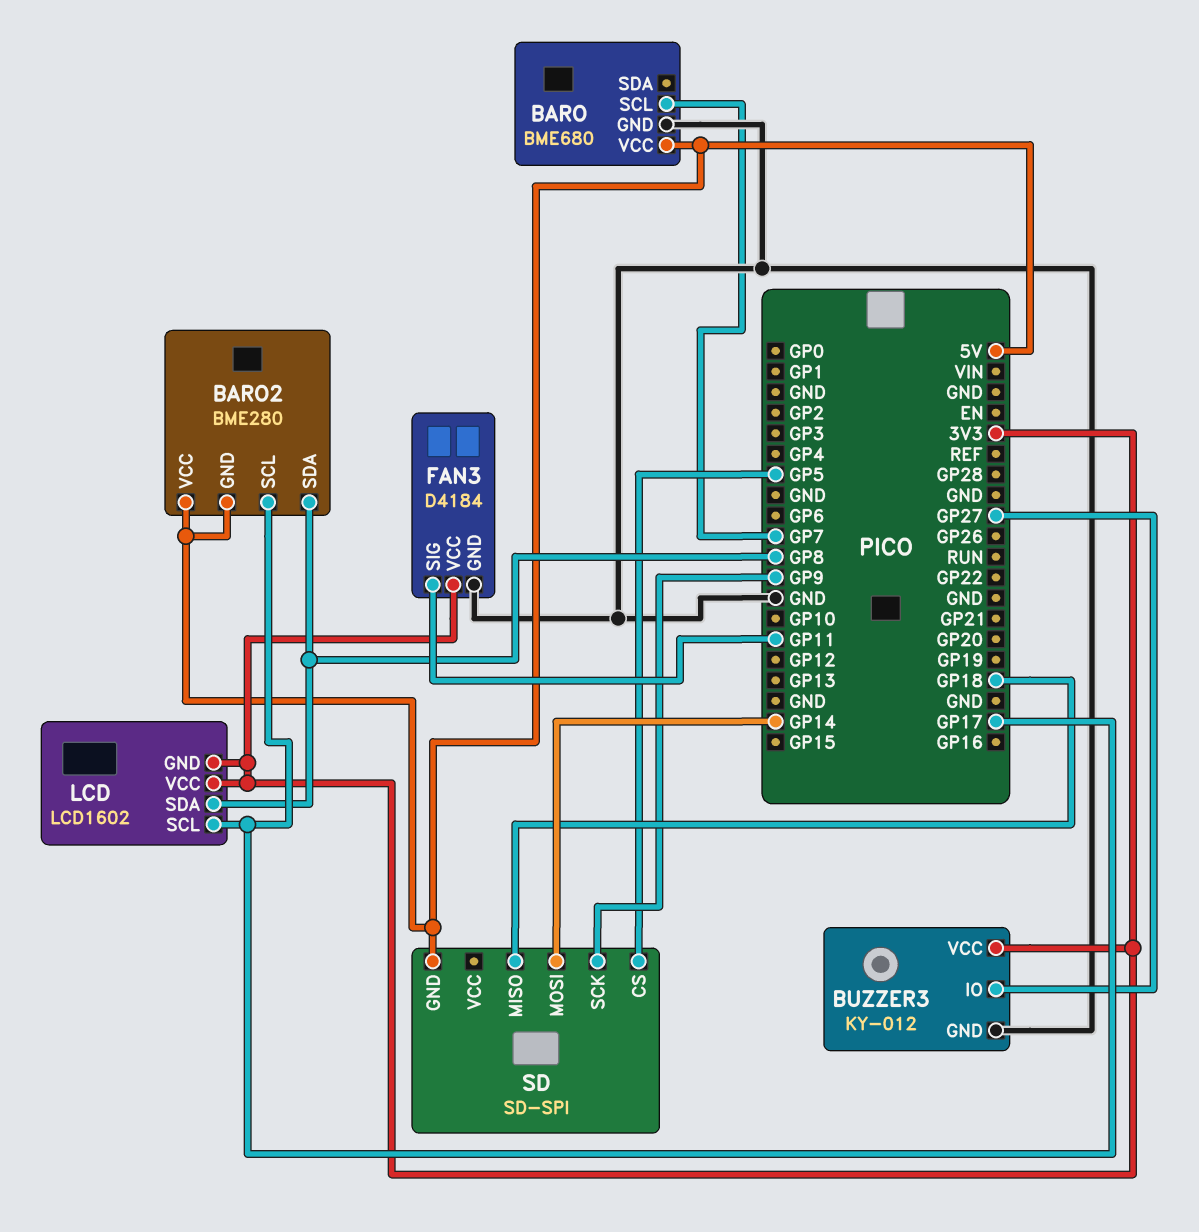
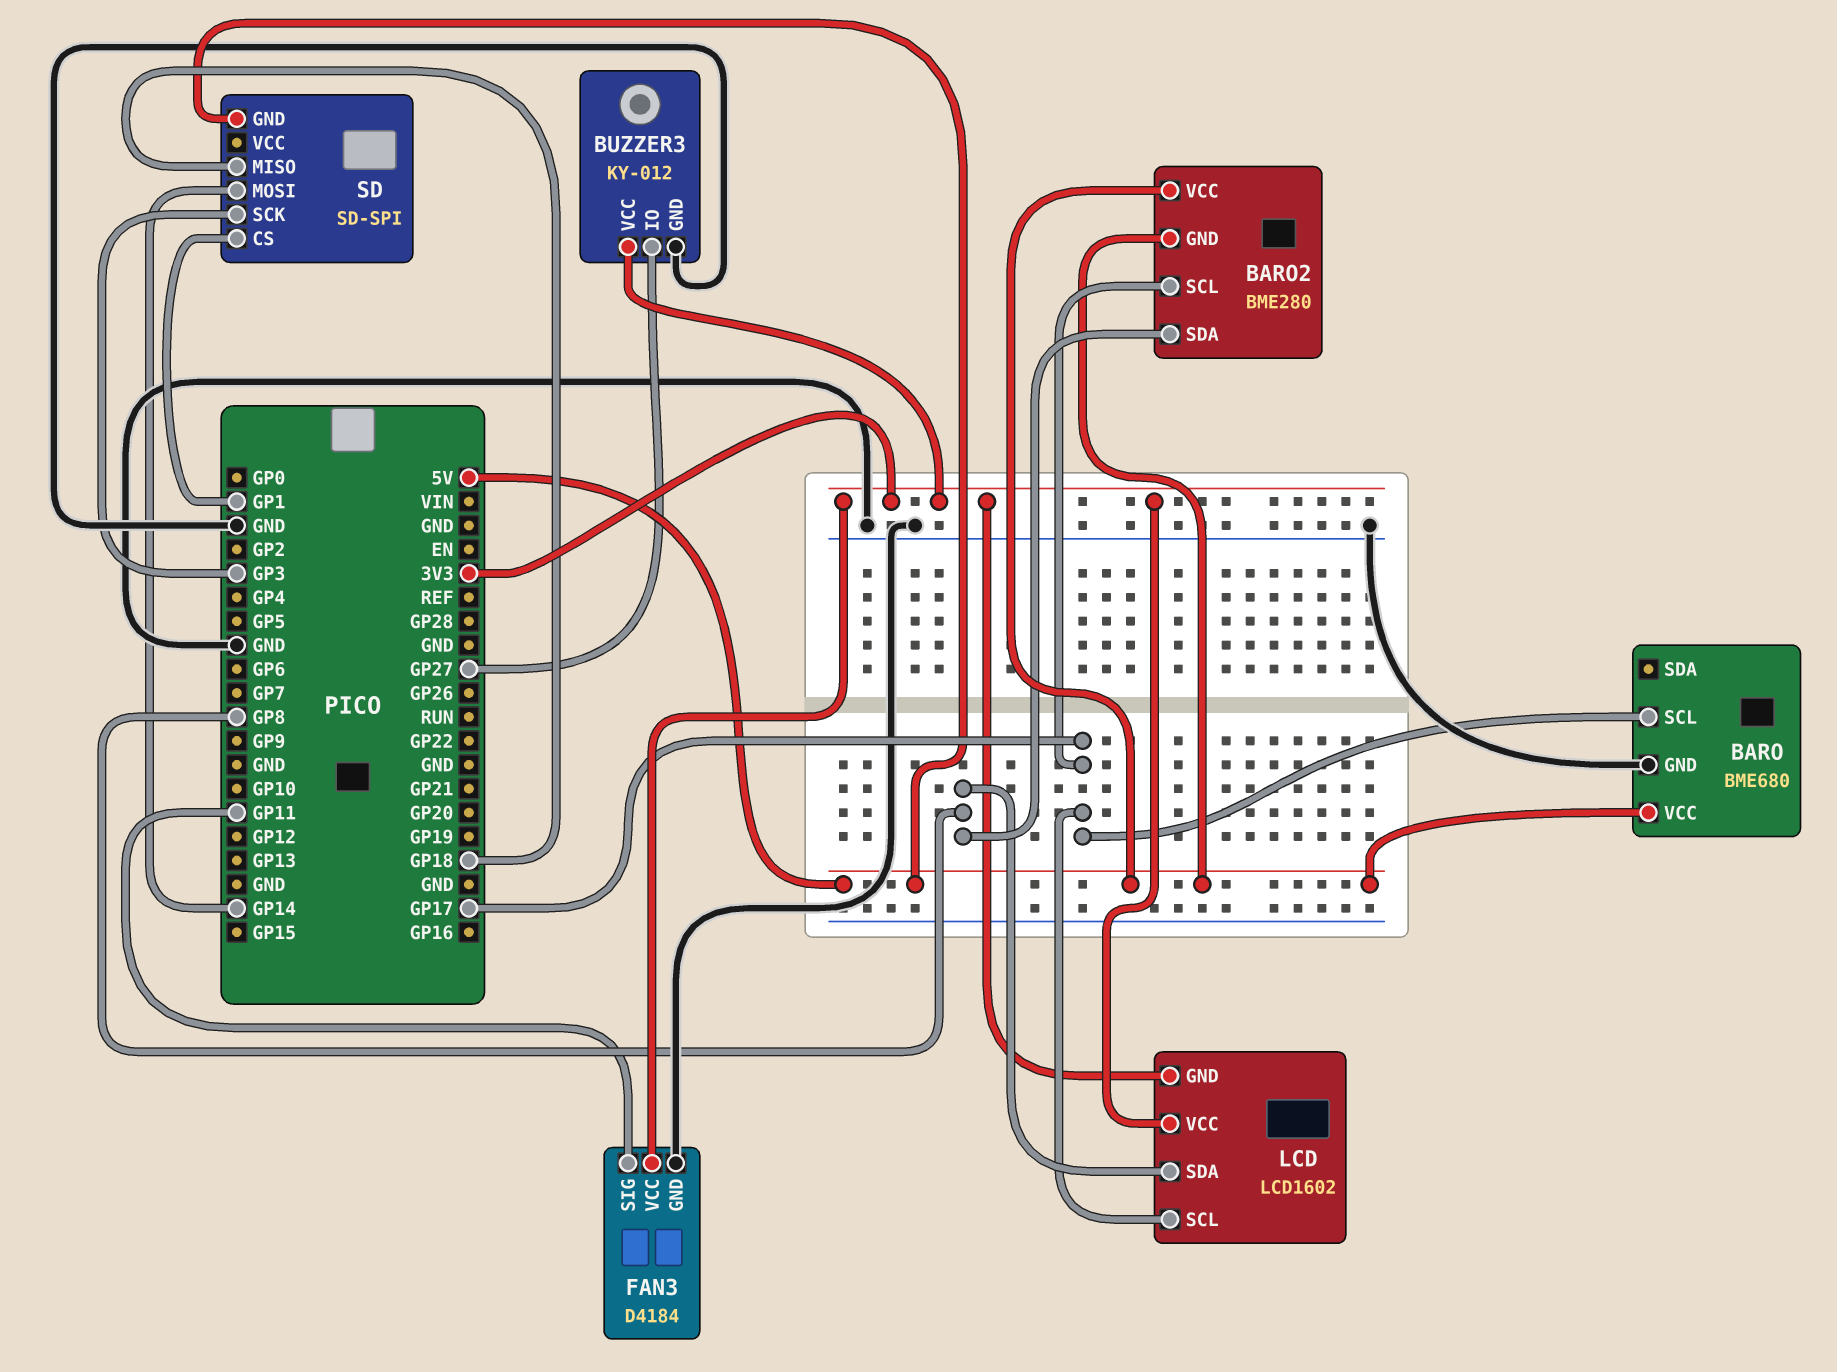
BARO pin SCL: GP7 -> GP17
SD pin CS: GP5 -> GP1
SD pin SCK: GP9 -> GP3

